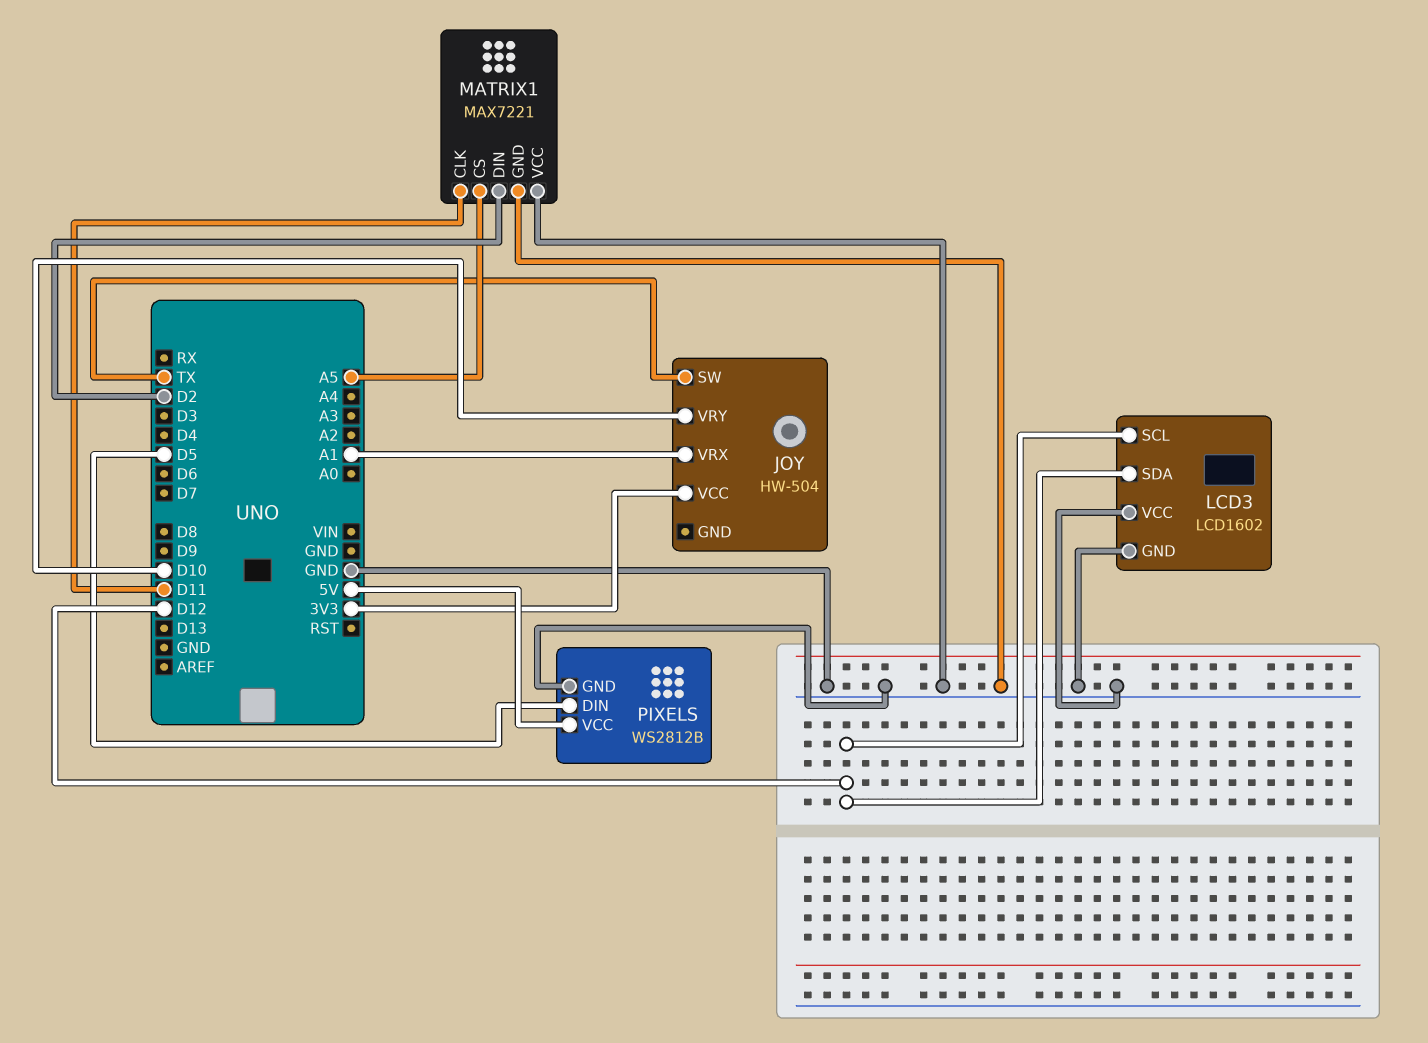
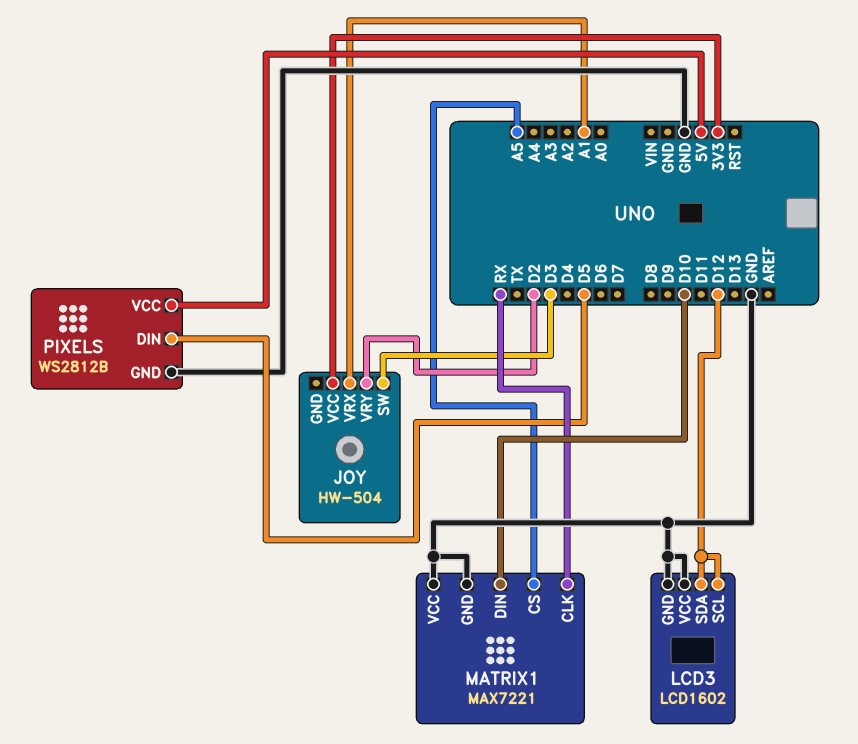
JOY pin SW: TX -> D3
JOY pin VRY: D10 -> D2
MATRIX1 pin CLK: D11 -> RX
MATRIX1 pin DIN: D2 -> D10

